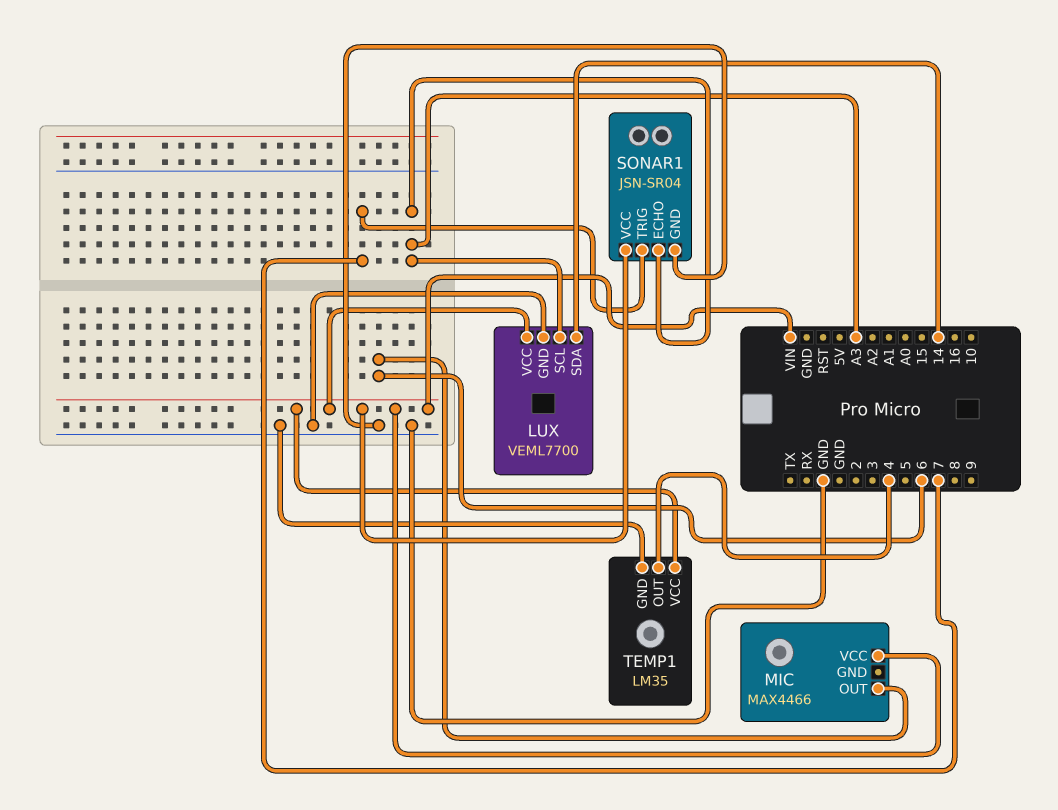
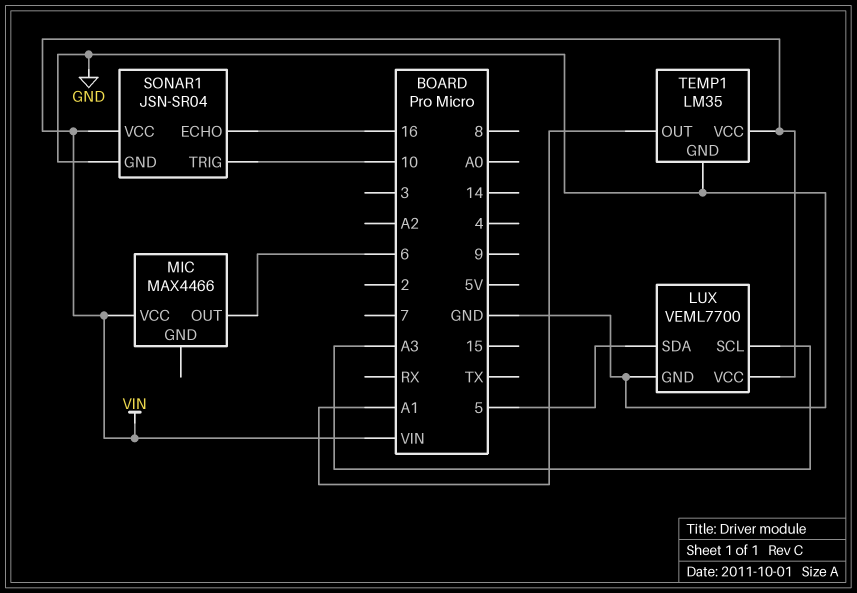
LUX pin SDA: 14 -> 5
SONAR1 pin ECHO: A3 -> 16
SONAR1 pin TRIG: 7 -> 10
TEMP1 pin OUT: 4 -> A1

